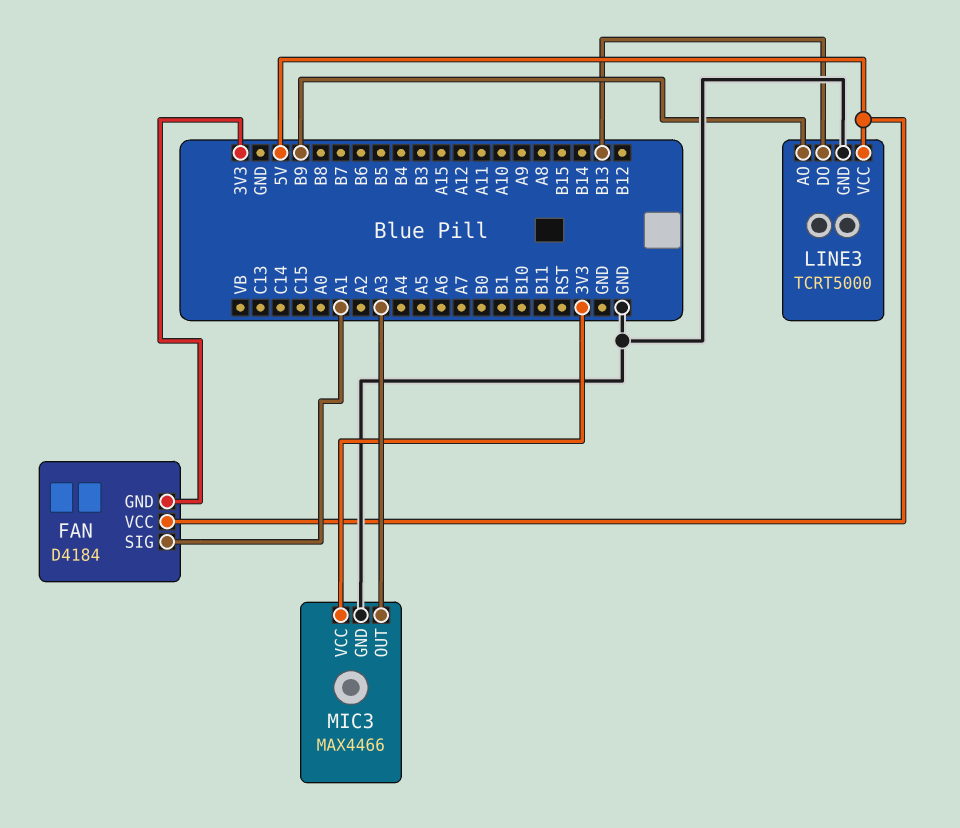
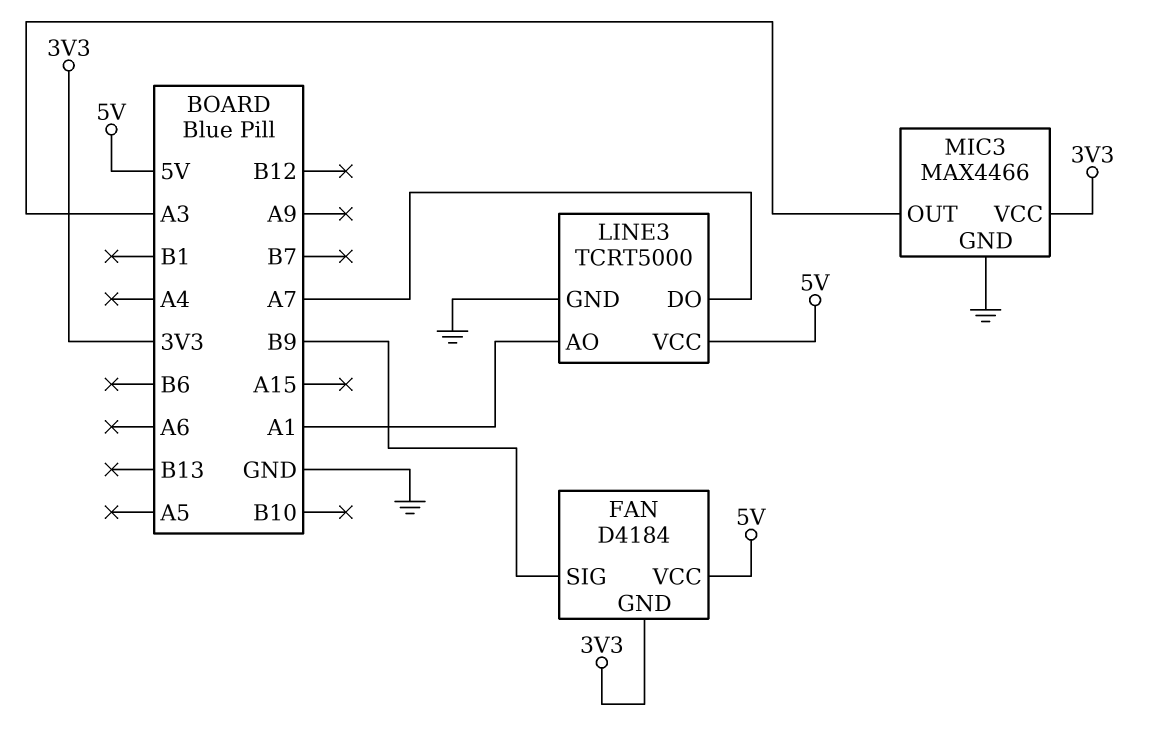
FAN pin SIG: A1 -> B9
LINE3 pin AO: B9 -> A1
LINE3 pin DO: B13 -> A7

